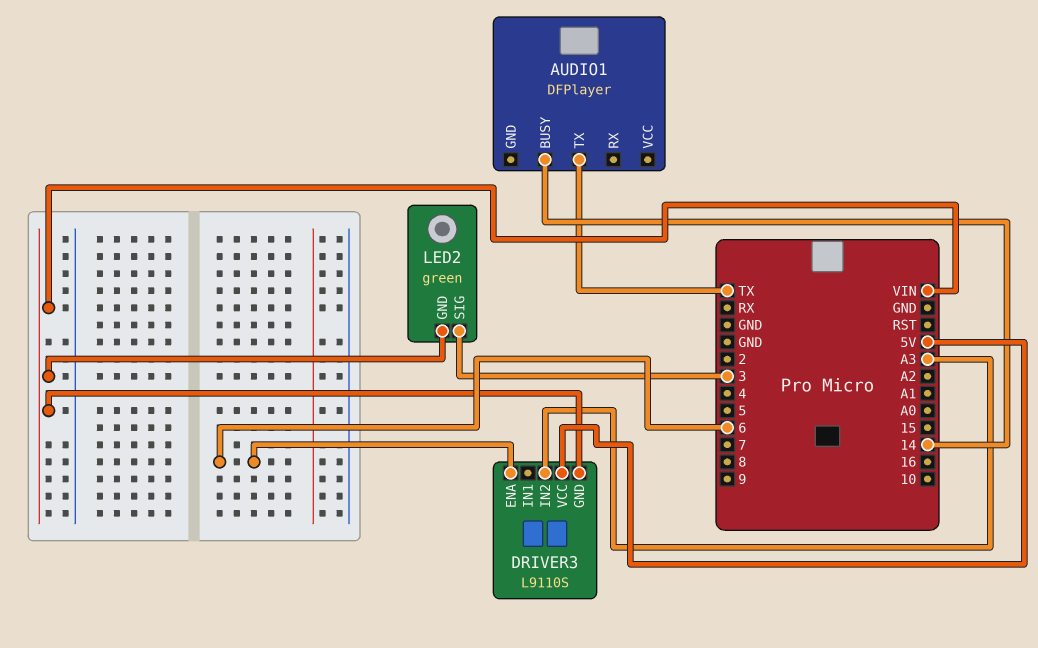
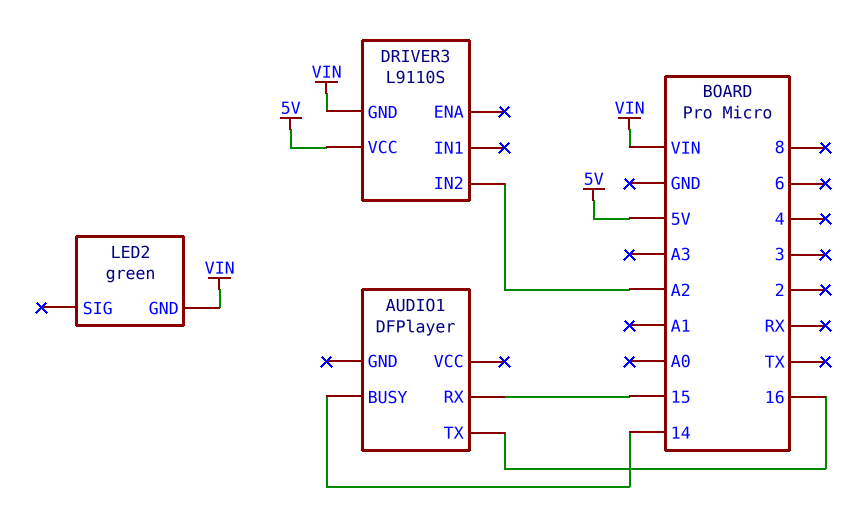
AUDIO1 pin RX: none -> 15
AUDIO1 pin TX: TX -> 16
DRIVER3 pin ENA: 6 -> none
DRIVER3 pin IN2: A3 -> A2
LED2 pin SIG: 3 -> none

